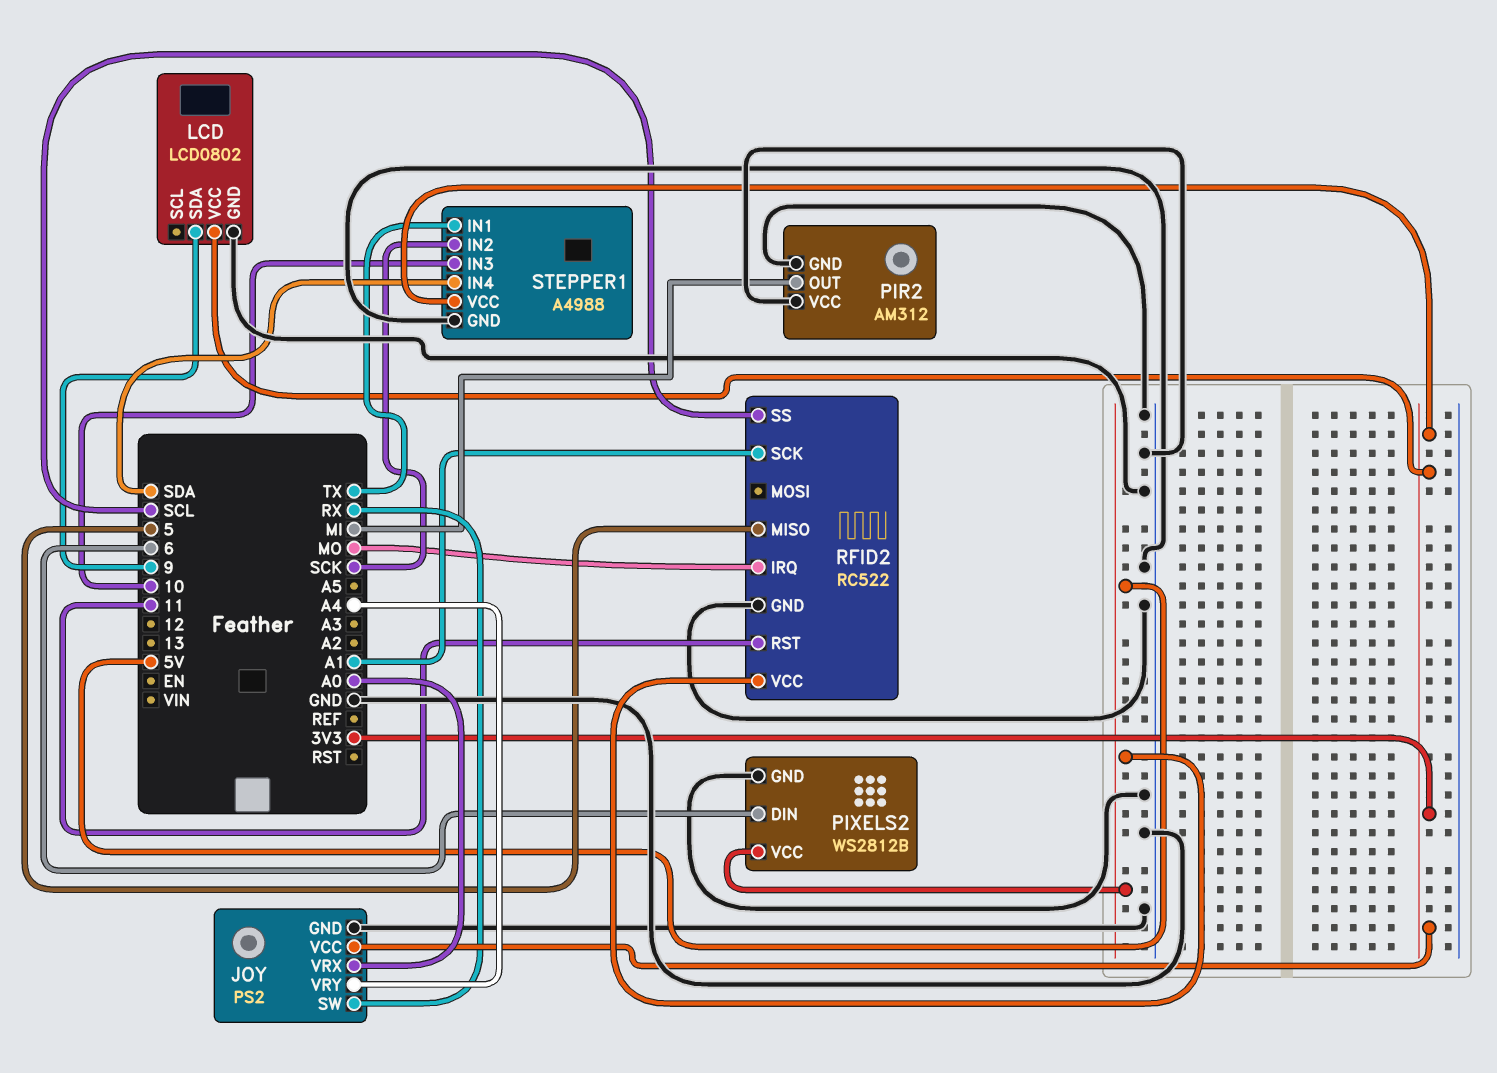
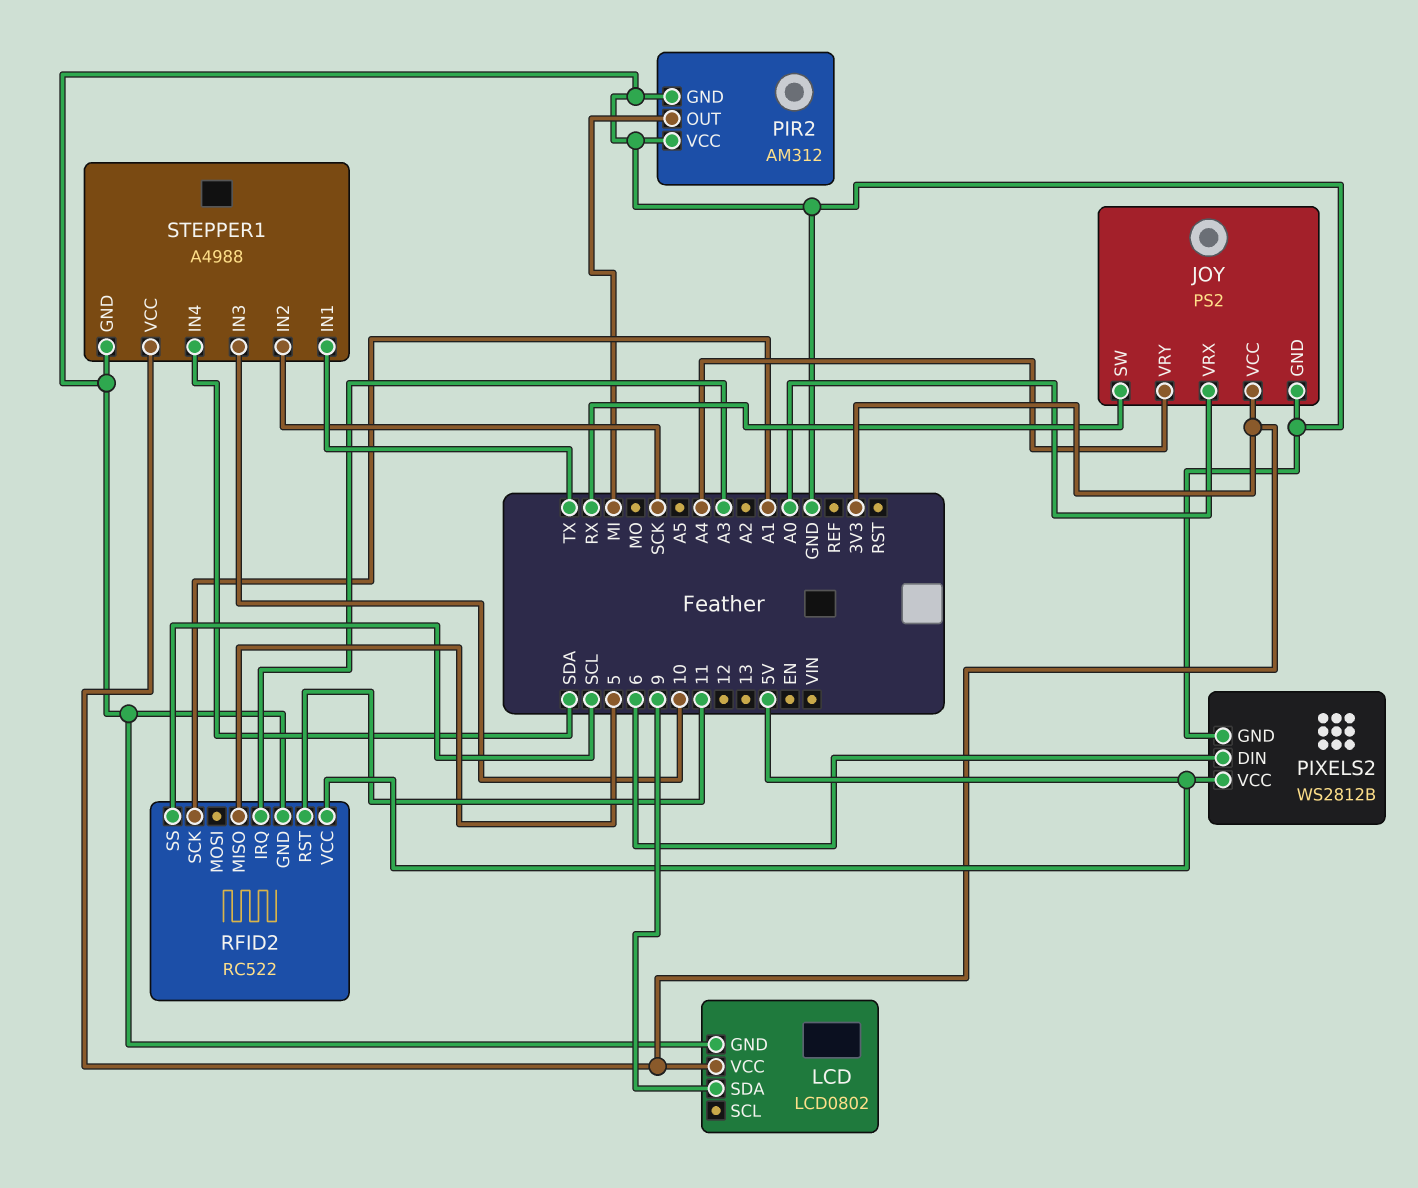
RFID2 pin IRQ: MO -> A3

